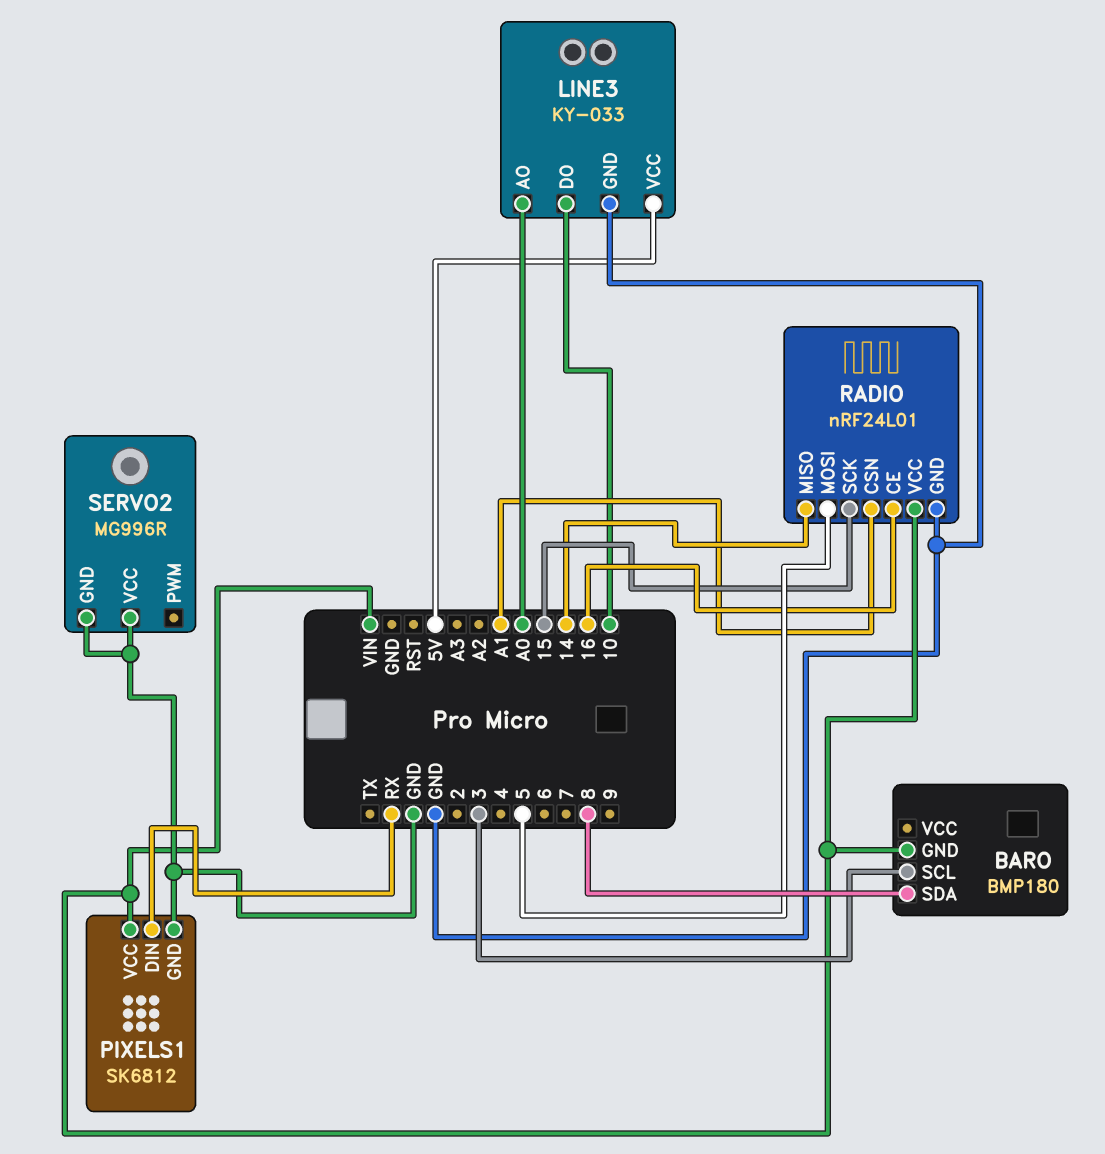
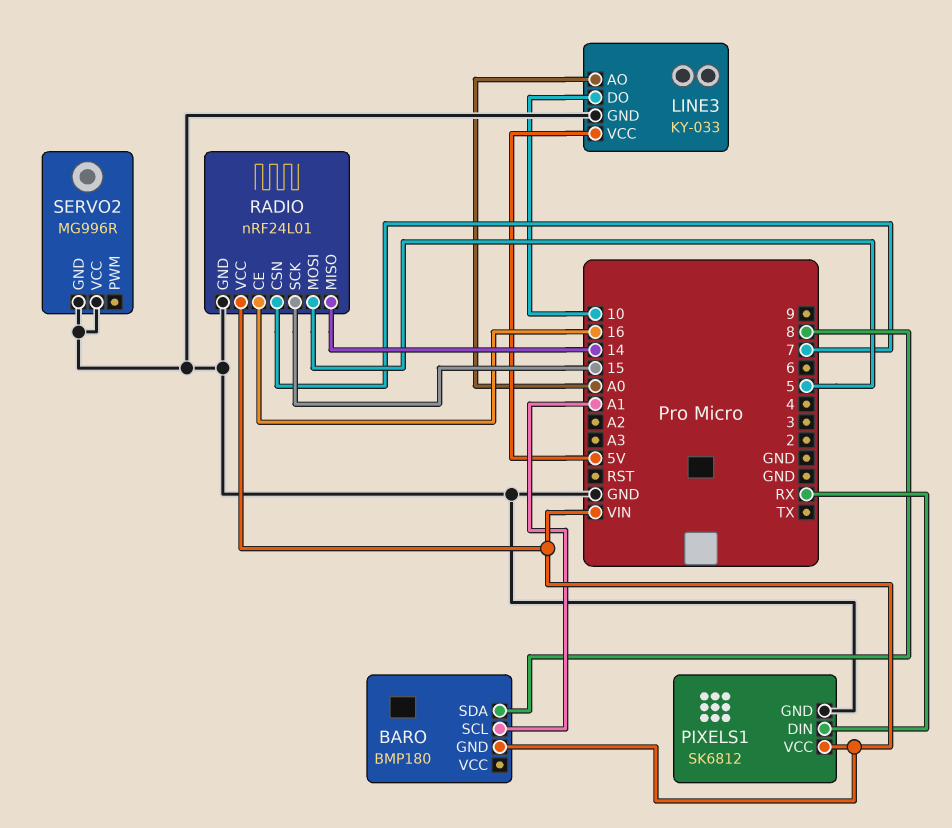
BARO pin SCL: 3 -> A1
RADIO pin CSN: A1 -> 7

